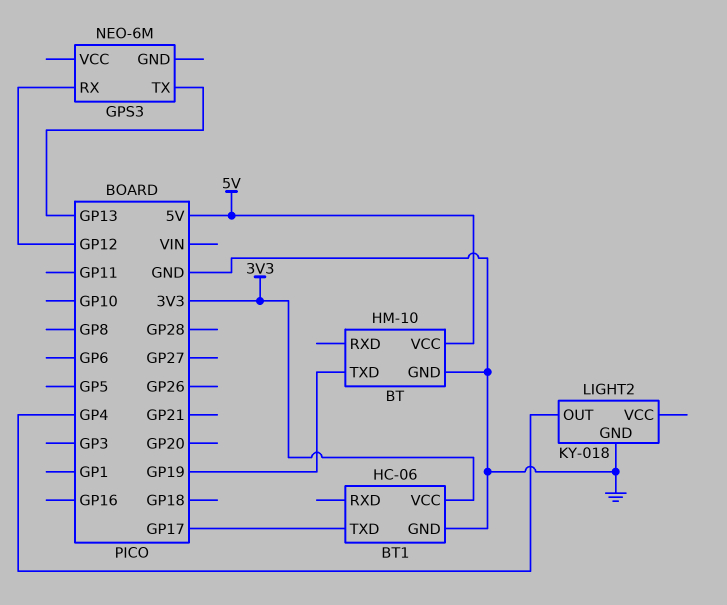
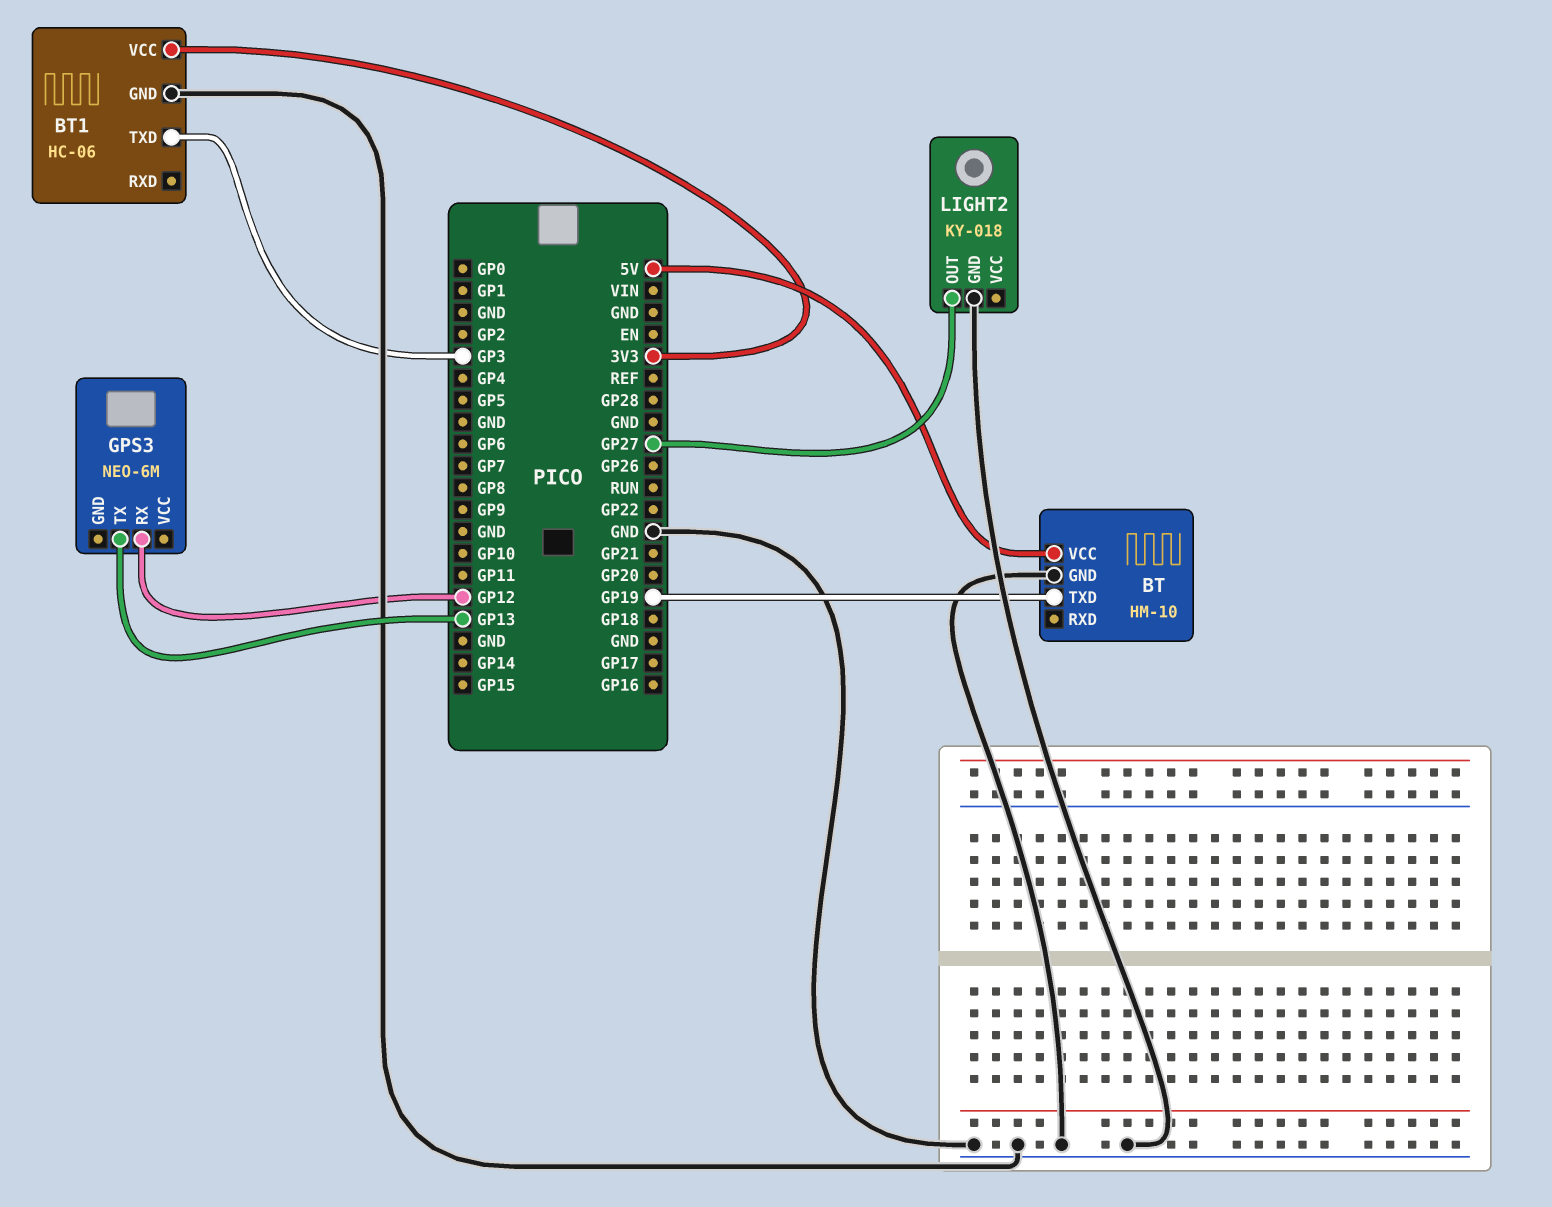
BT1 pin TXD: GP17 -> GP3
LIGHT2 pin OUT: GP4 -> GP27

